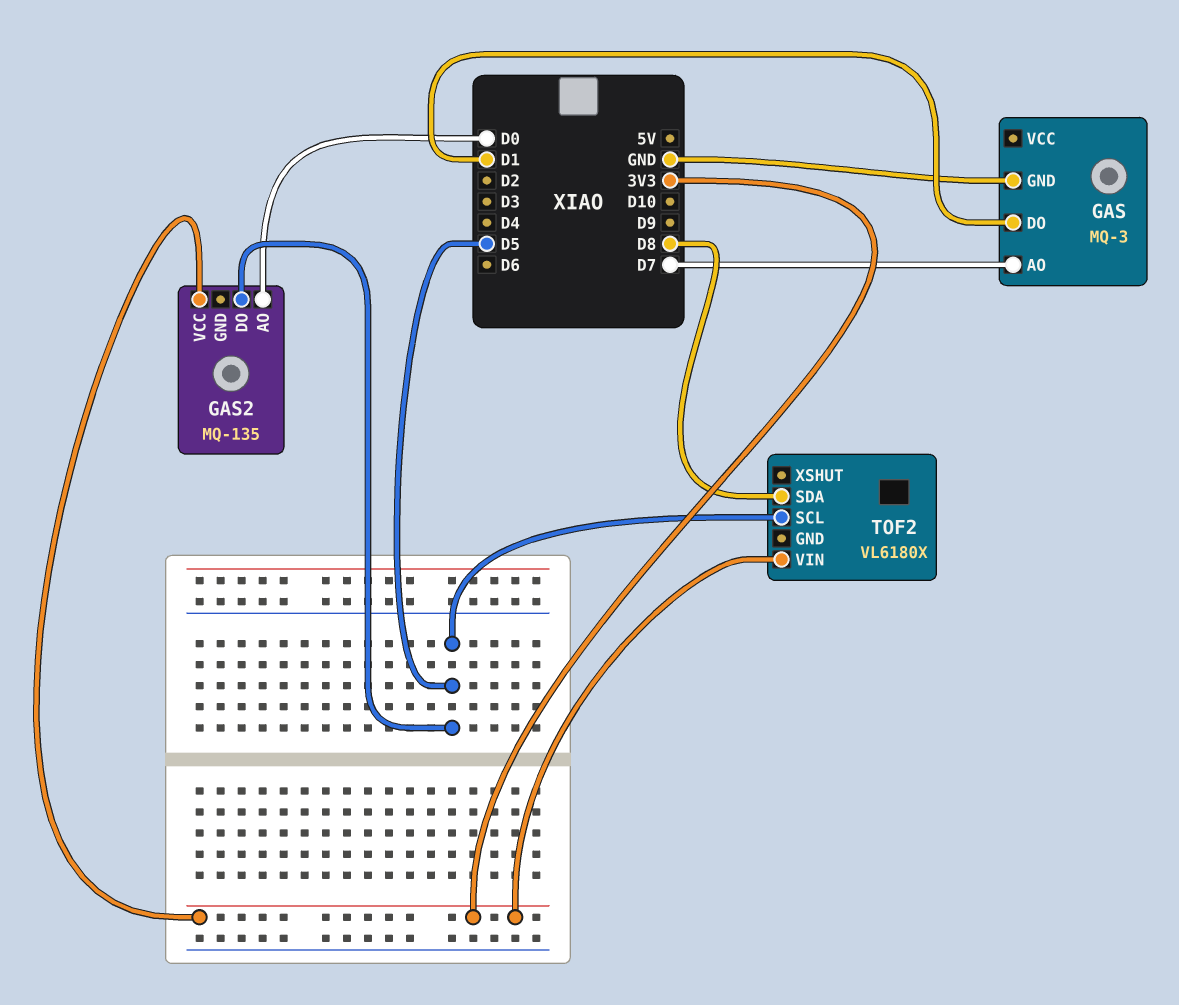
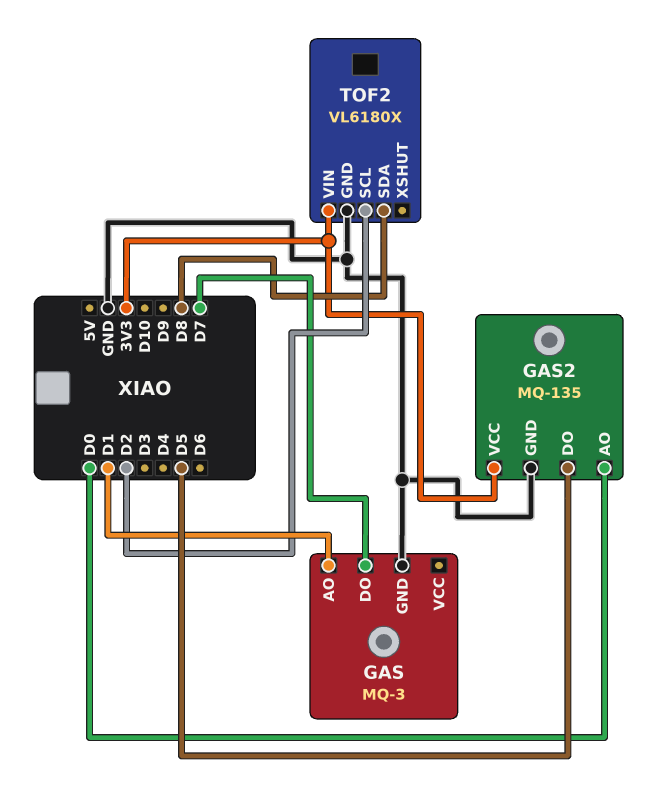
GAS pin AO: D7 -> D1
GAS pin DO: D1 -> D7
GAS2 pin GND: none -> GND
TOF2 pin GND: none -> GND
TOF2 pin SCL: D5 -> D2

